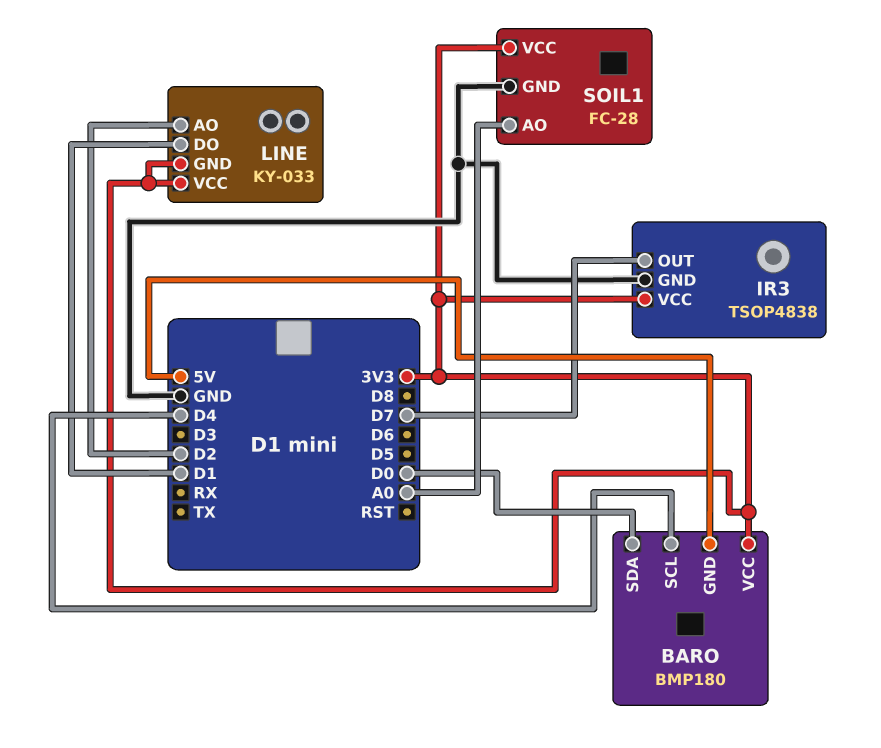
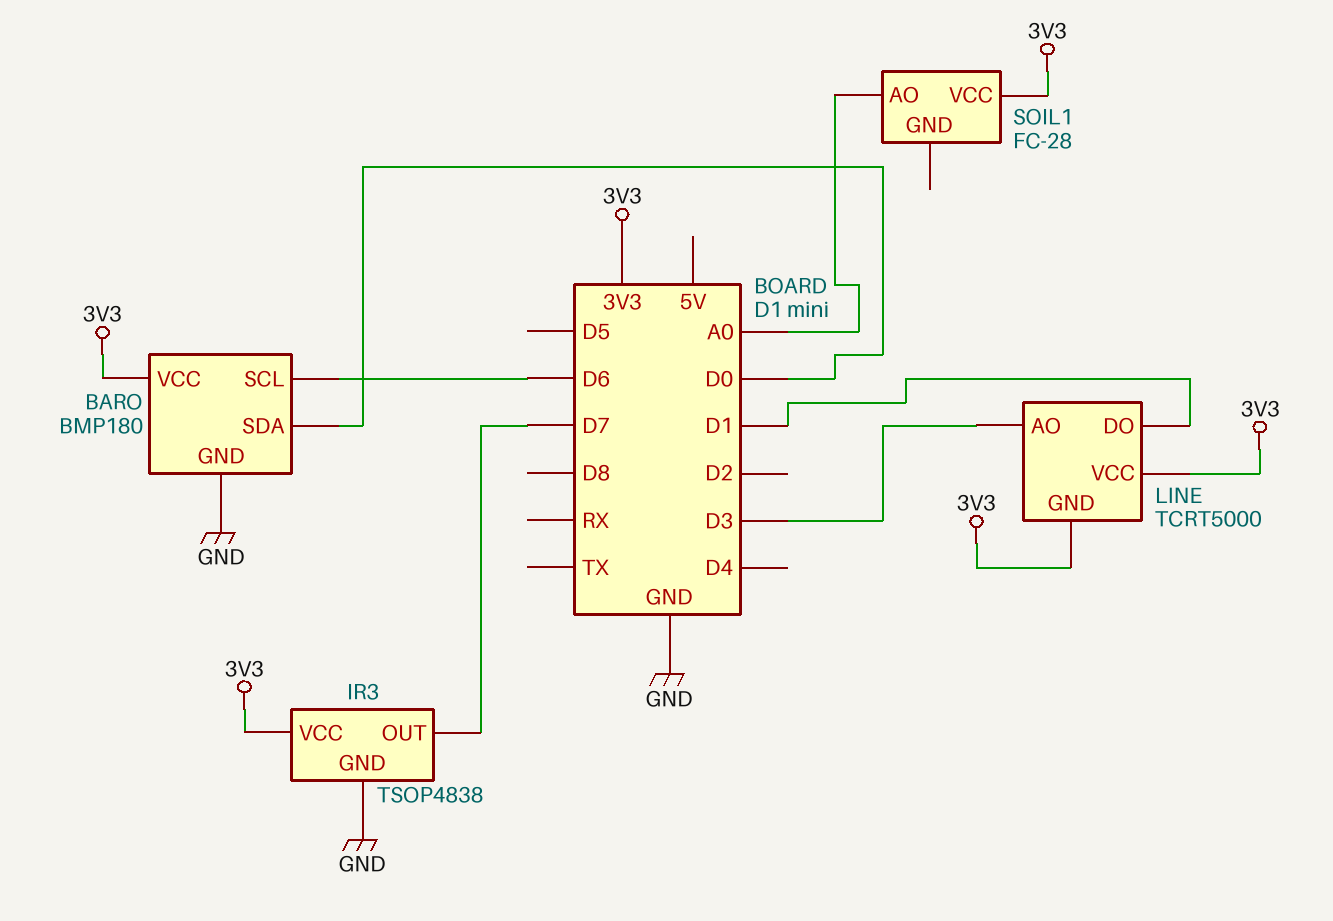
BARO pin GND: 5V -> GND
BARO pin SCL: D4 -> D6
LINE: KY-033 -> TCRT5000
LINE pin AO: D2 -> D3
SOIL1 pin GND: GND -> none

